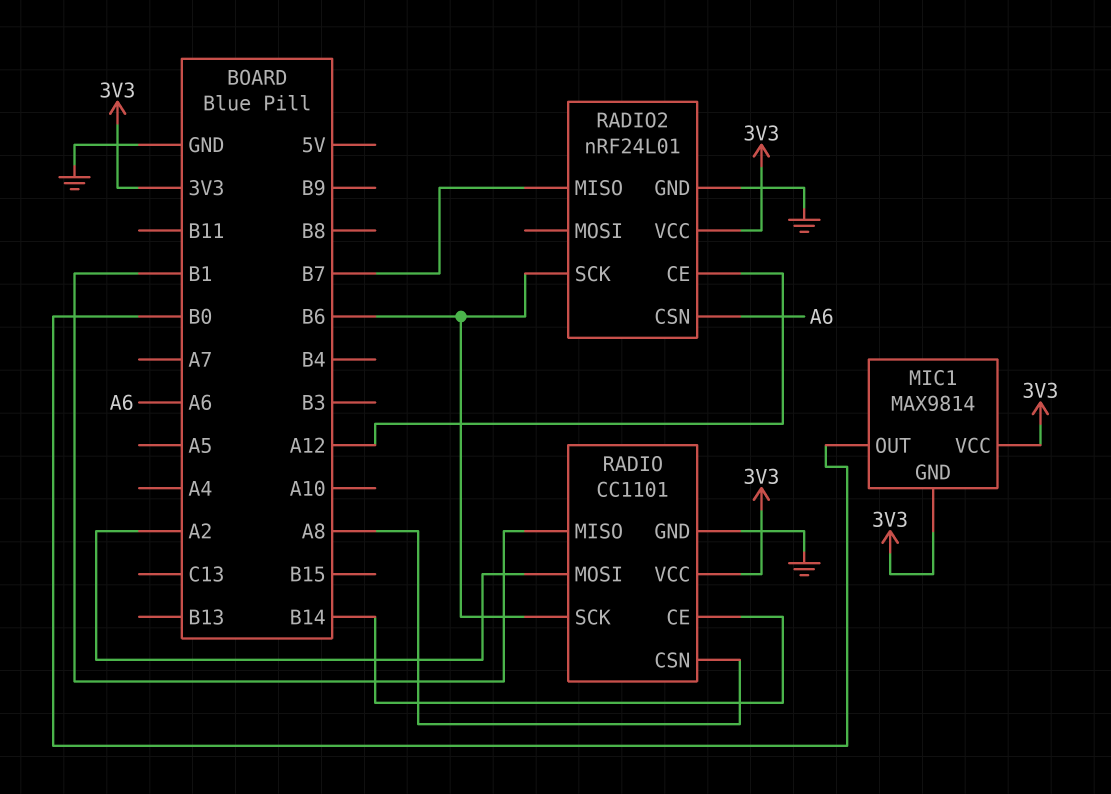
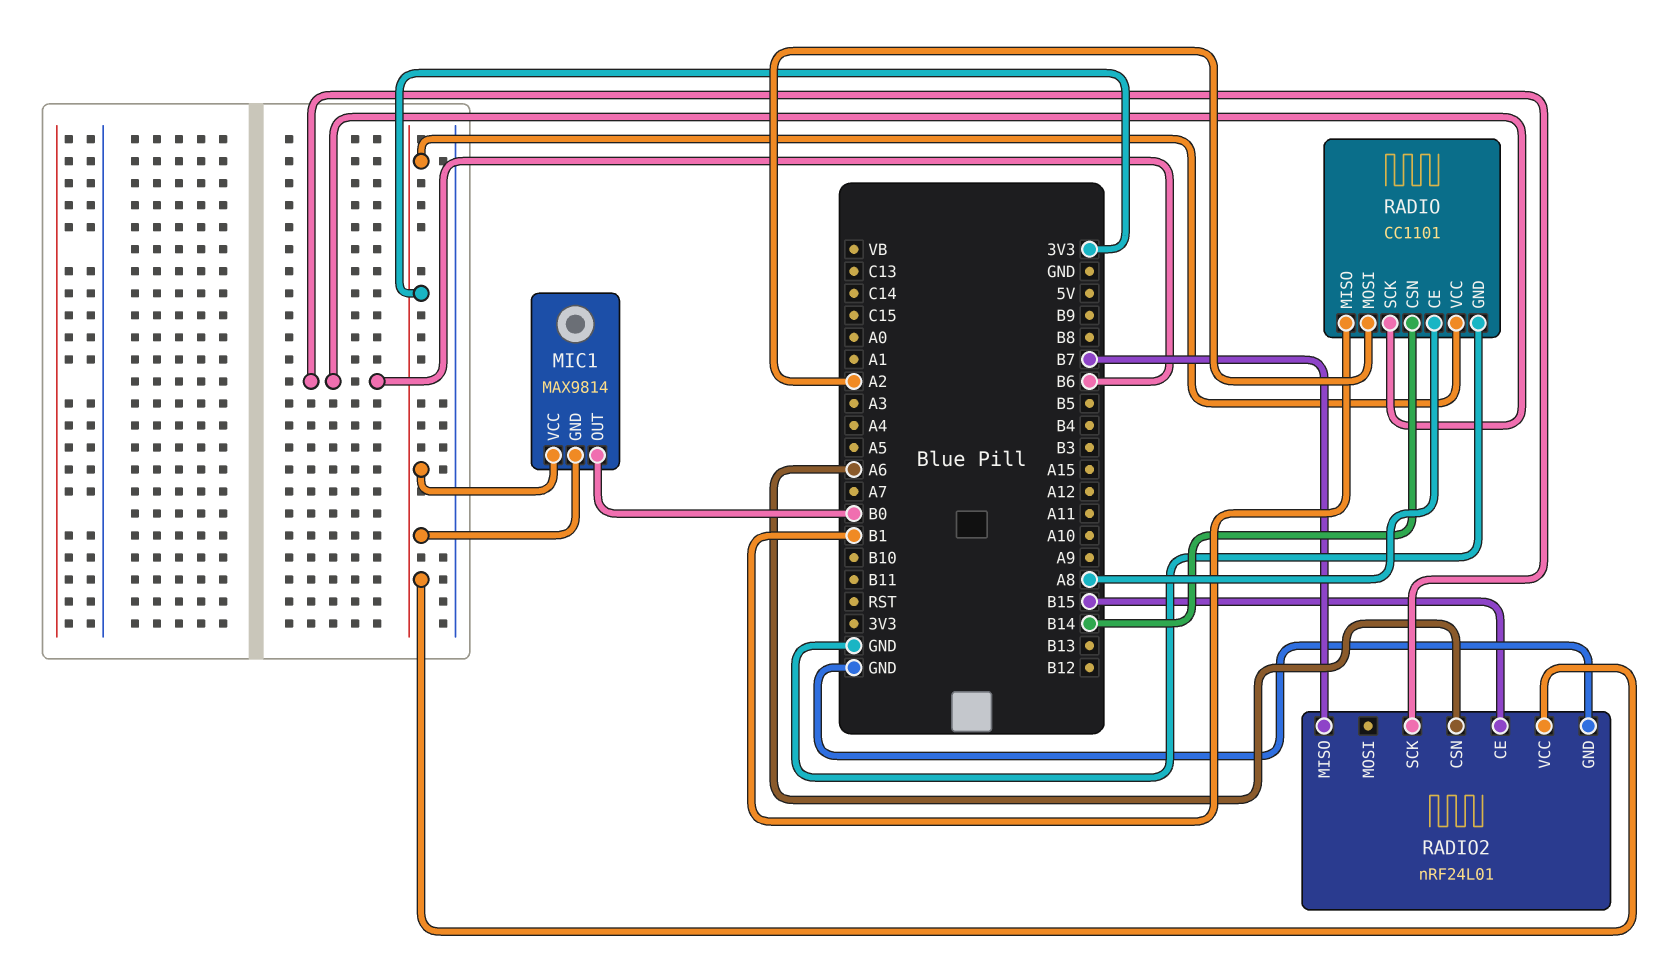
RADIO pin CE: B14 -> A8
RADIO pin CSN: A8 -> B14
RADIO2 pin CE: A12 -> B15

